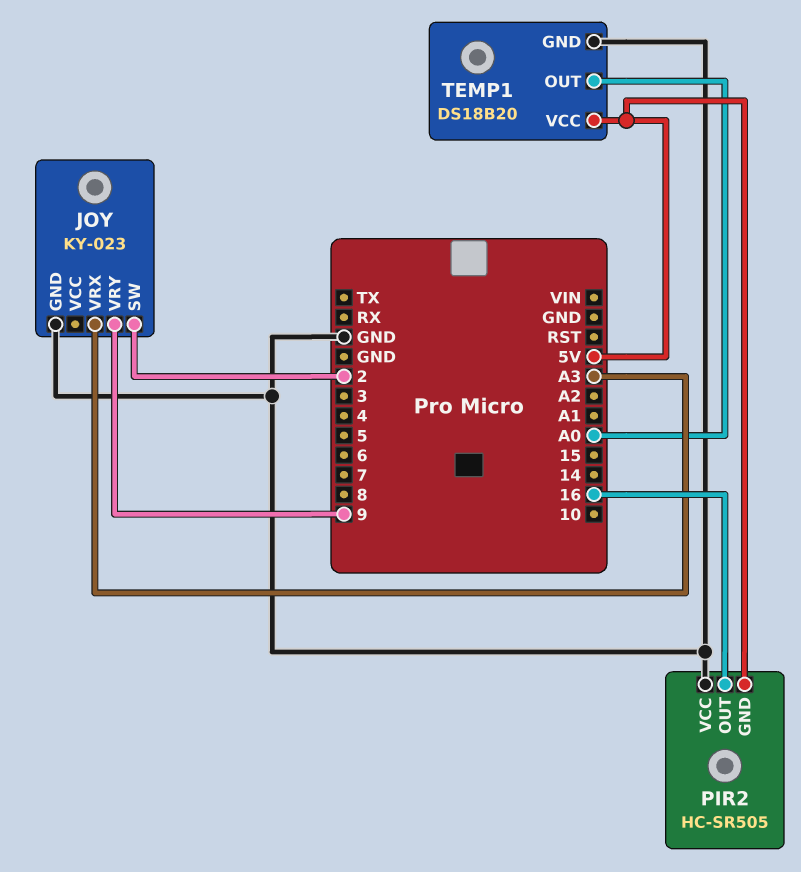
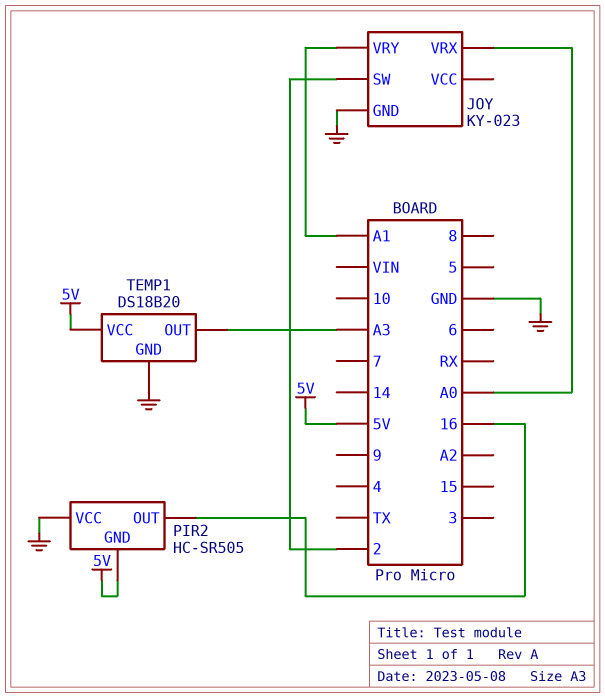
JOY pin VRX: A3 -> A0
JOY pin VRY: 9 -> A1
TEMP1 pin OUT: A0 -> A3

